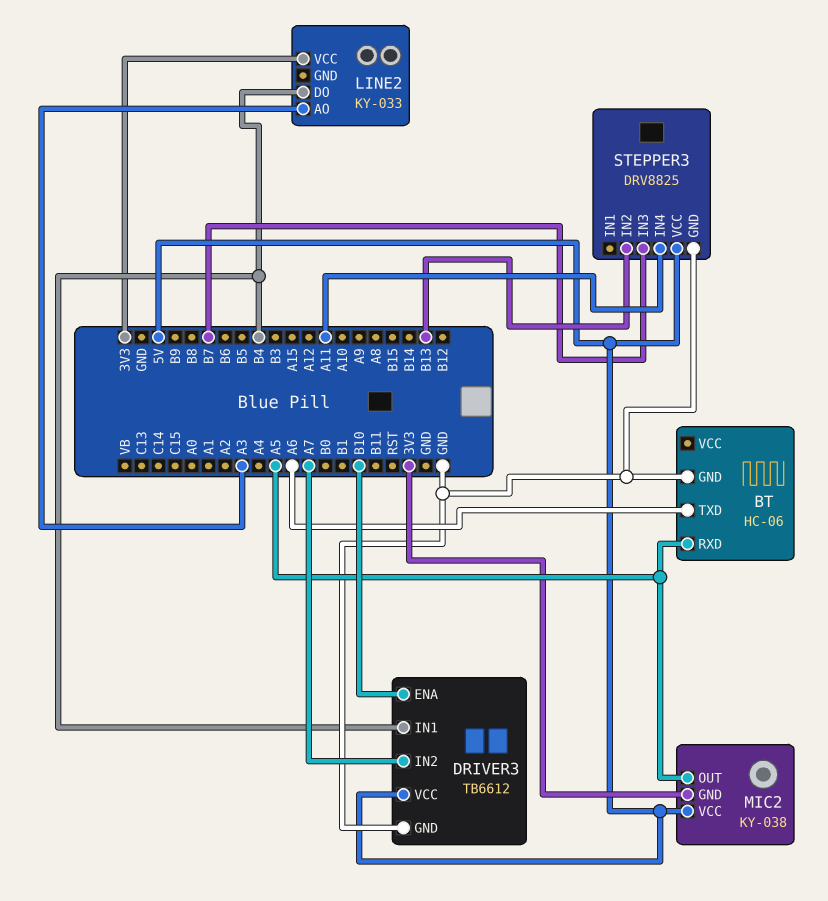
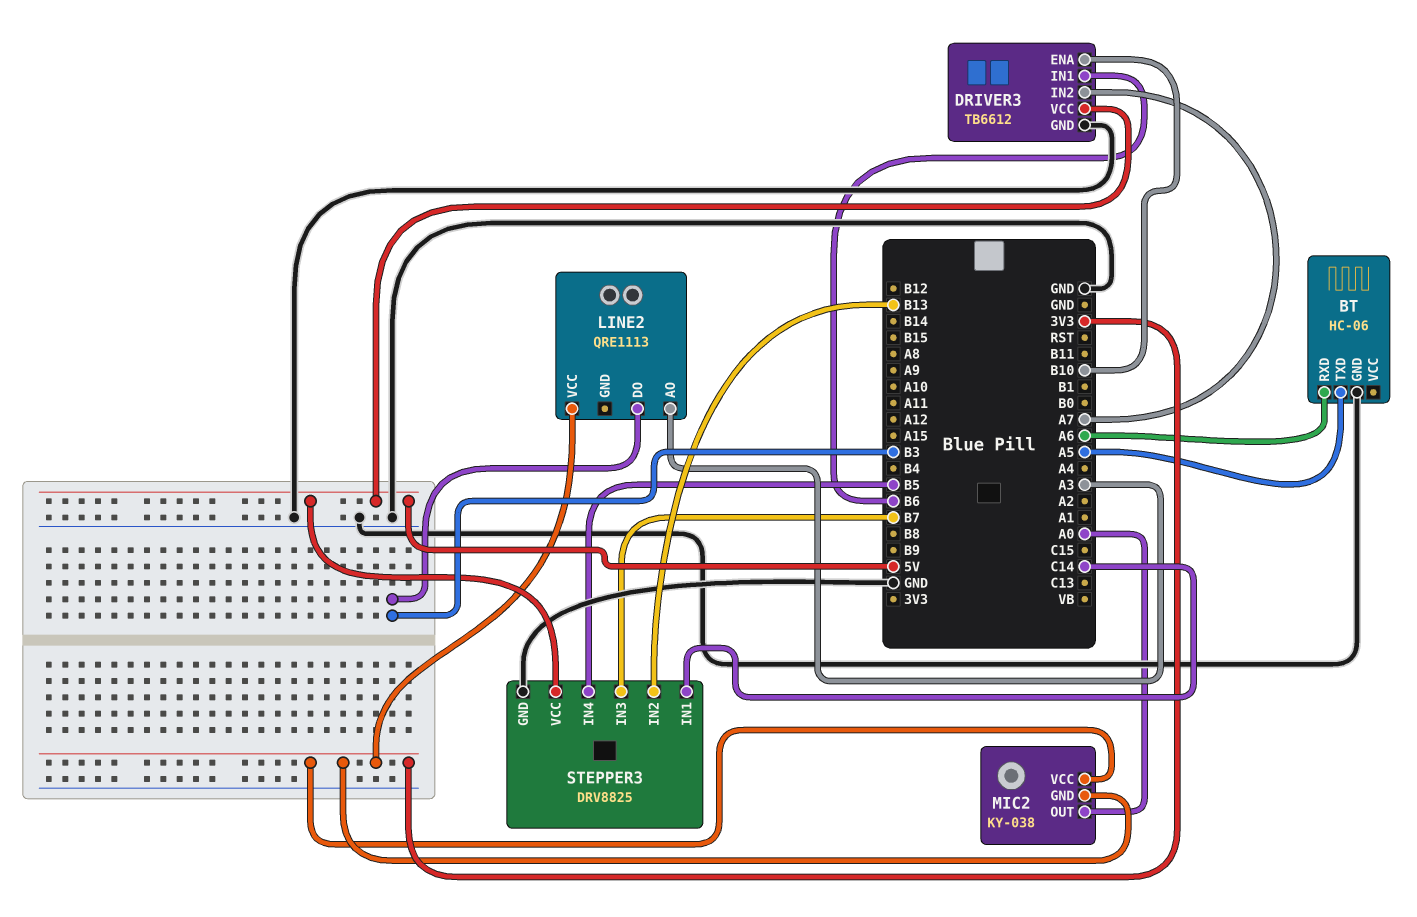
BT pin RXD: A5 -> A6
BT pin TXD: A6 -> A5
DRIVER3 pin IN1: B4 -> B6
LINE2: KY-033 -> QRE1113
LINE2 pin DO: B4 -> B3
MIC2 pin OUT: A5 -> A0
MIC2 pin VCC: 5V -> 3V3
STEPPER3 pin IN1: none -> C14
STEPPER3 pin IN4: A11 -> B5

